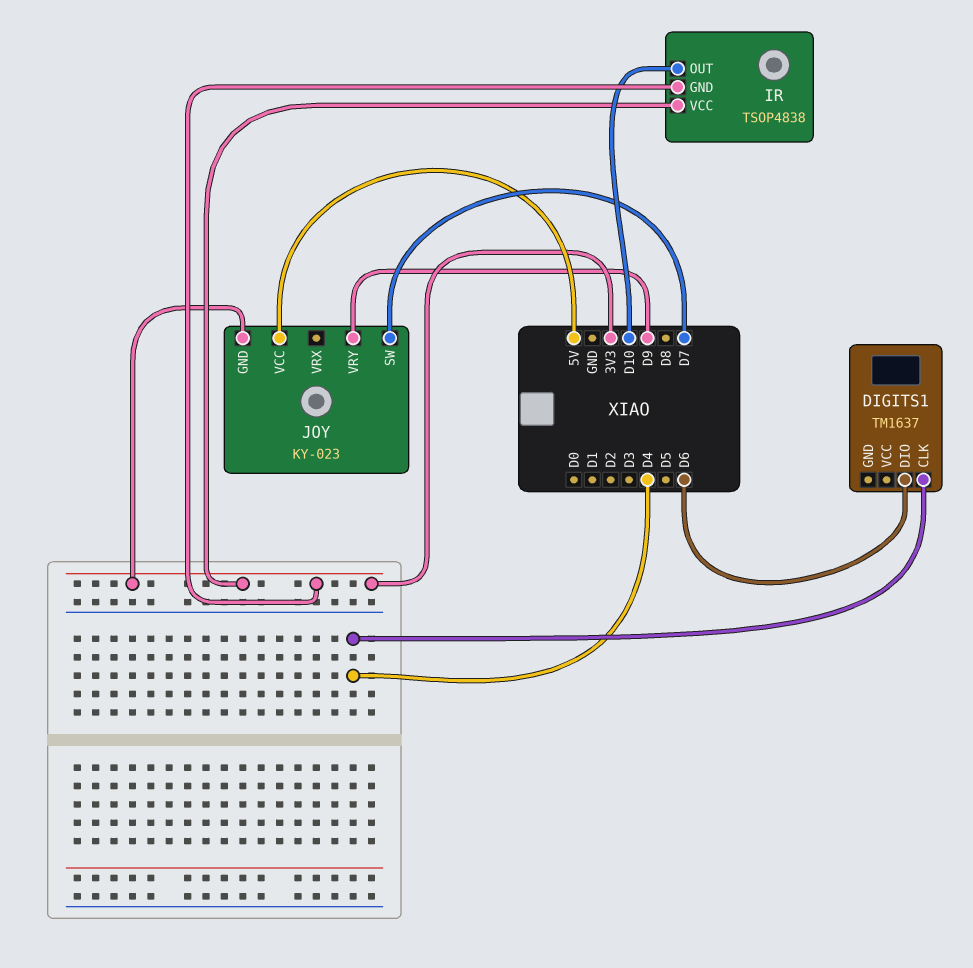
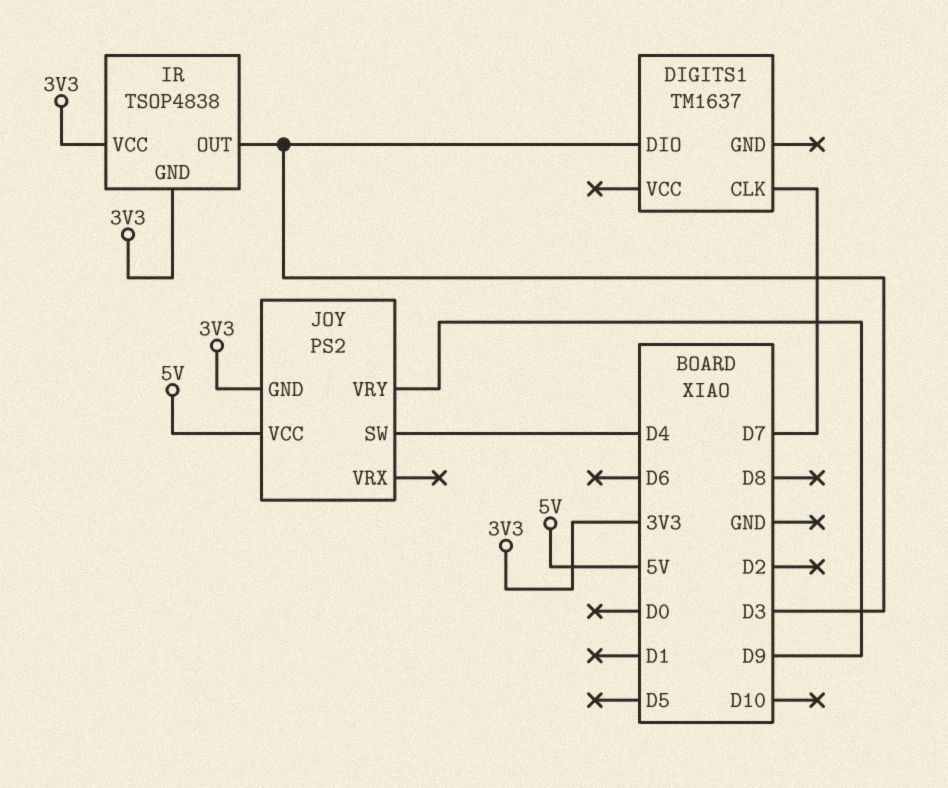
DIGITS1 pin CLK: D4 -> D7
DIGITS1 pin DIO: D6 -> D3
IR pin OUT: D10 -> D3
JOY: KY-023 -> PS2
JOY pin SW: D7 -> D4

